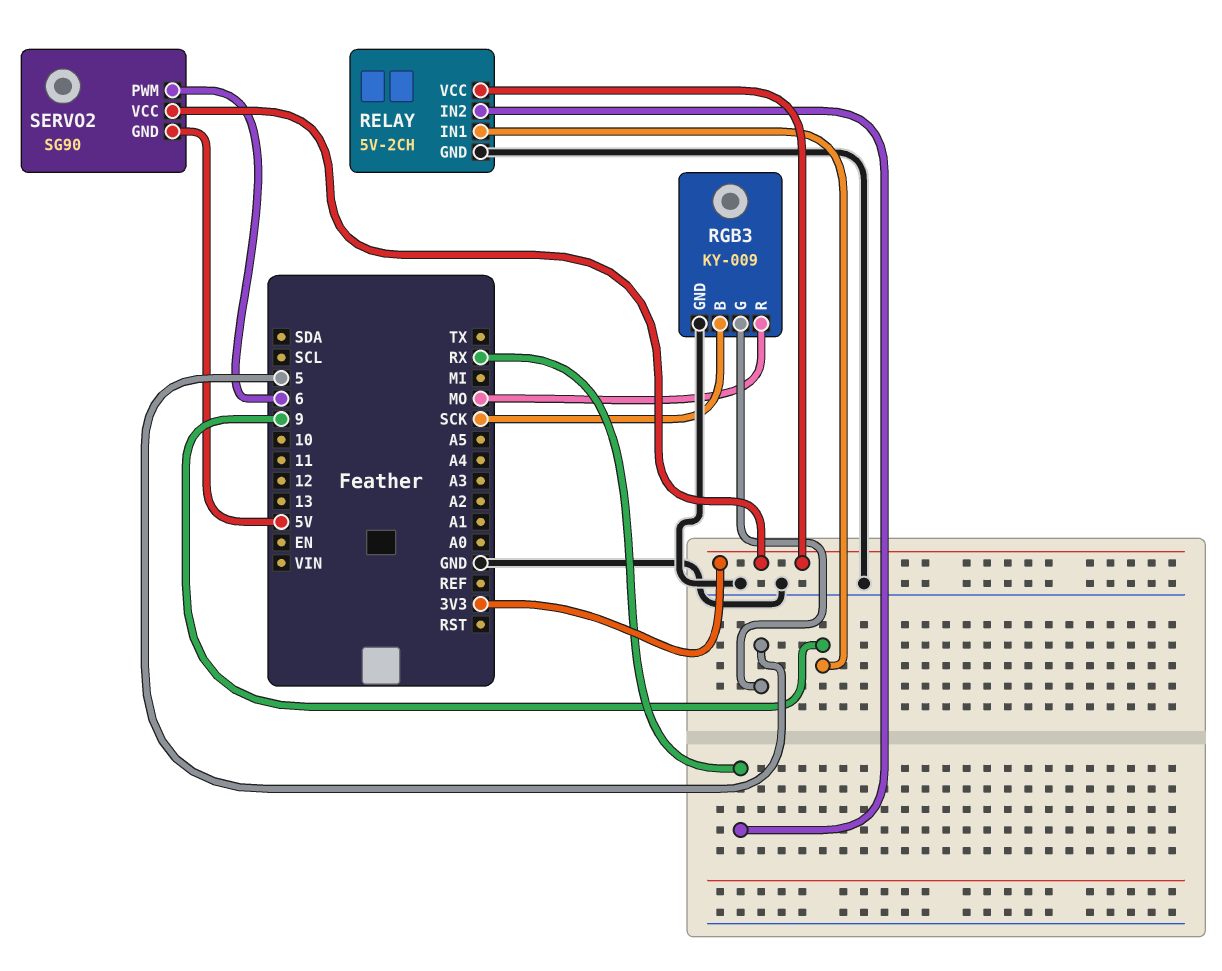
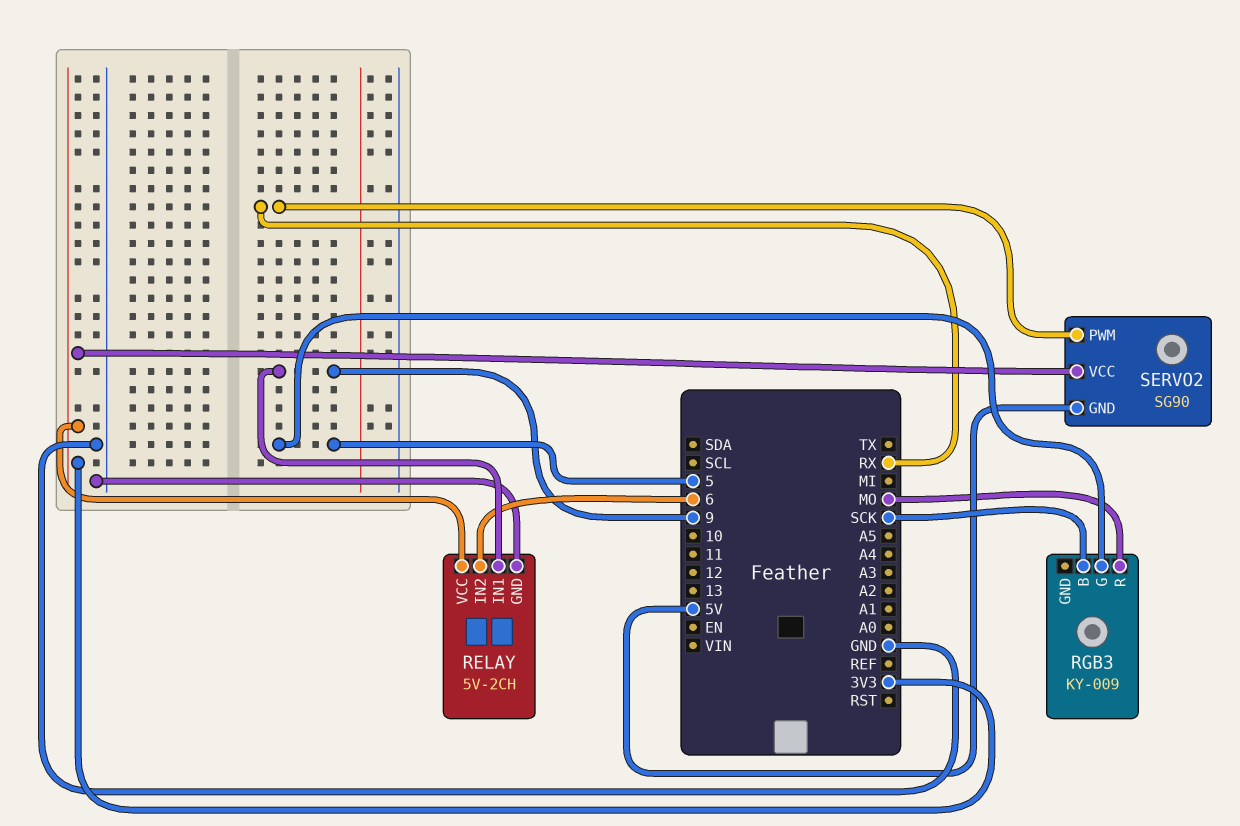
RELAY pin IN2: RX -> 6
RGB3 pin GND: GND -> none
SERVO2 pin PWM: 6 -> RX

